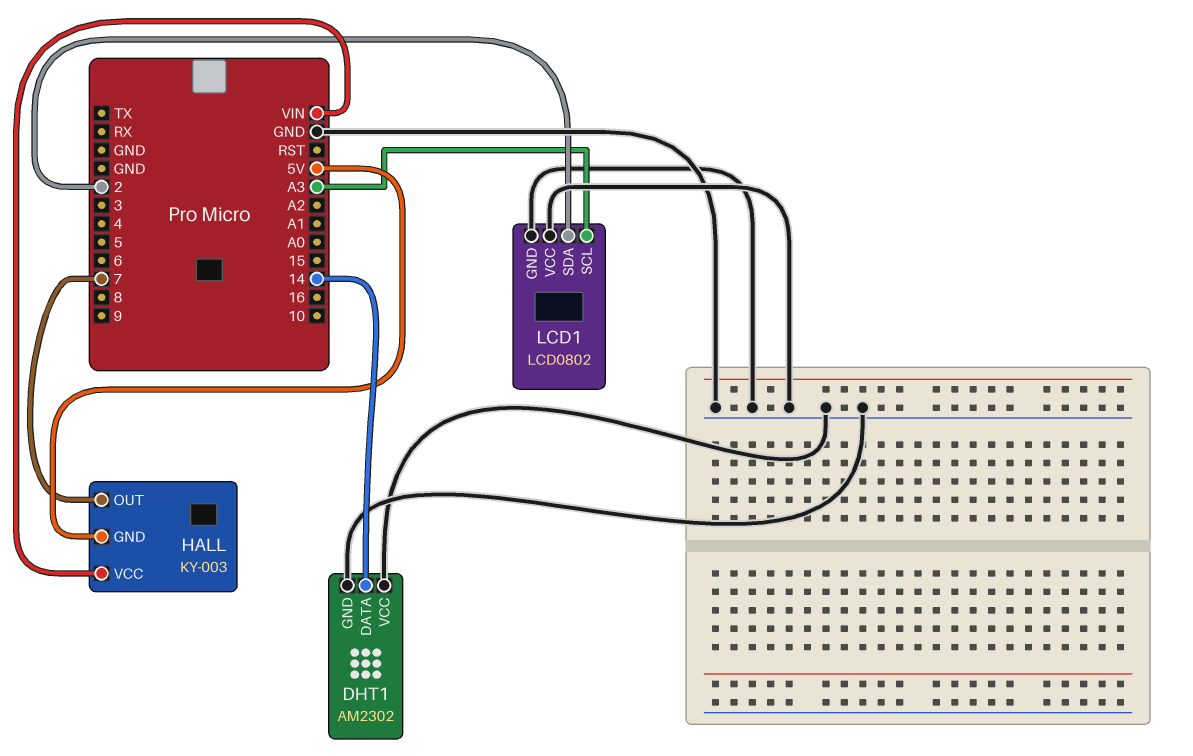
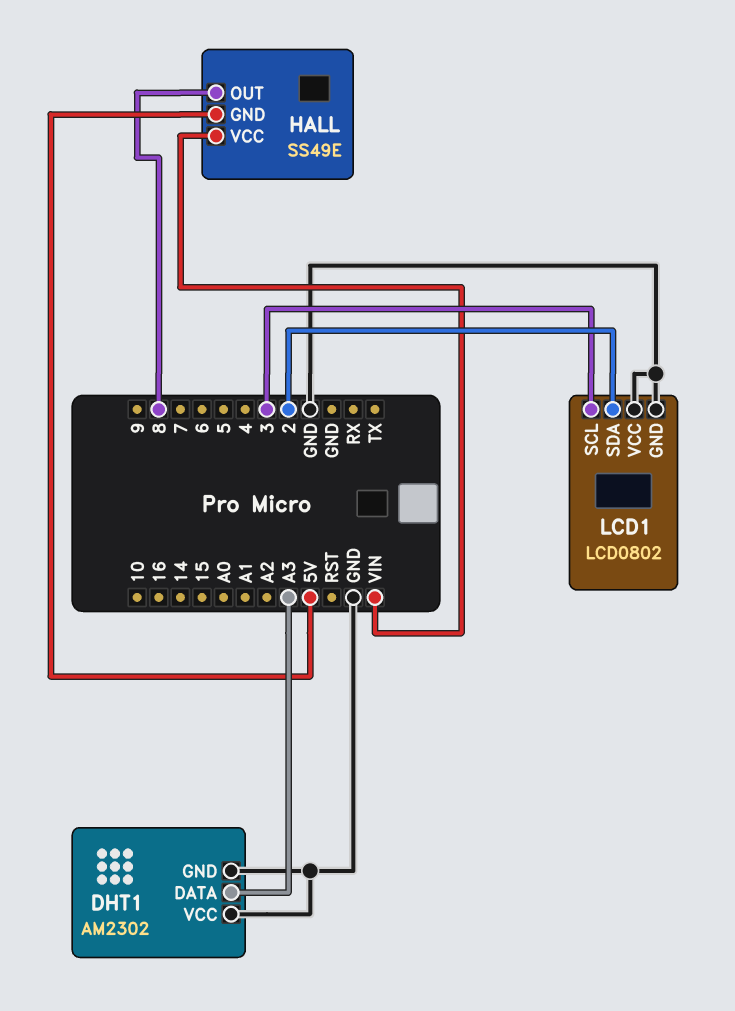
DHT1 pin DATA: 14 -> A3
HALL: KY-003 -> SS49E
HALL pin OUT: 7 -> 8
LCD1 pin SCL: A3 -> 3

